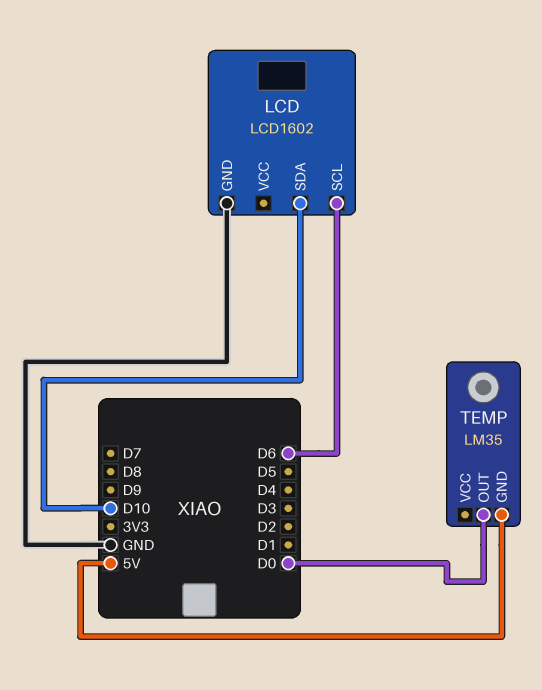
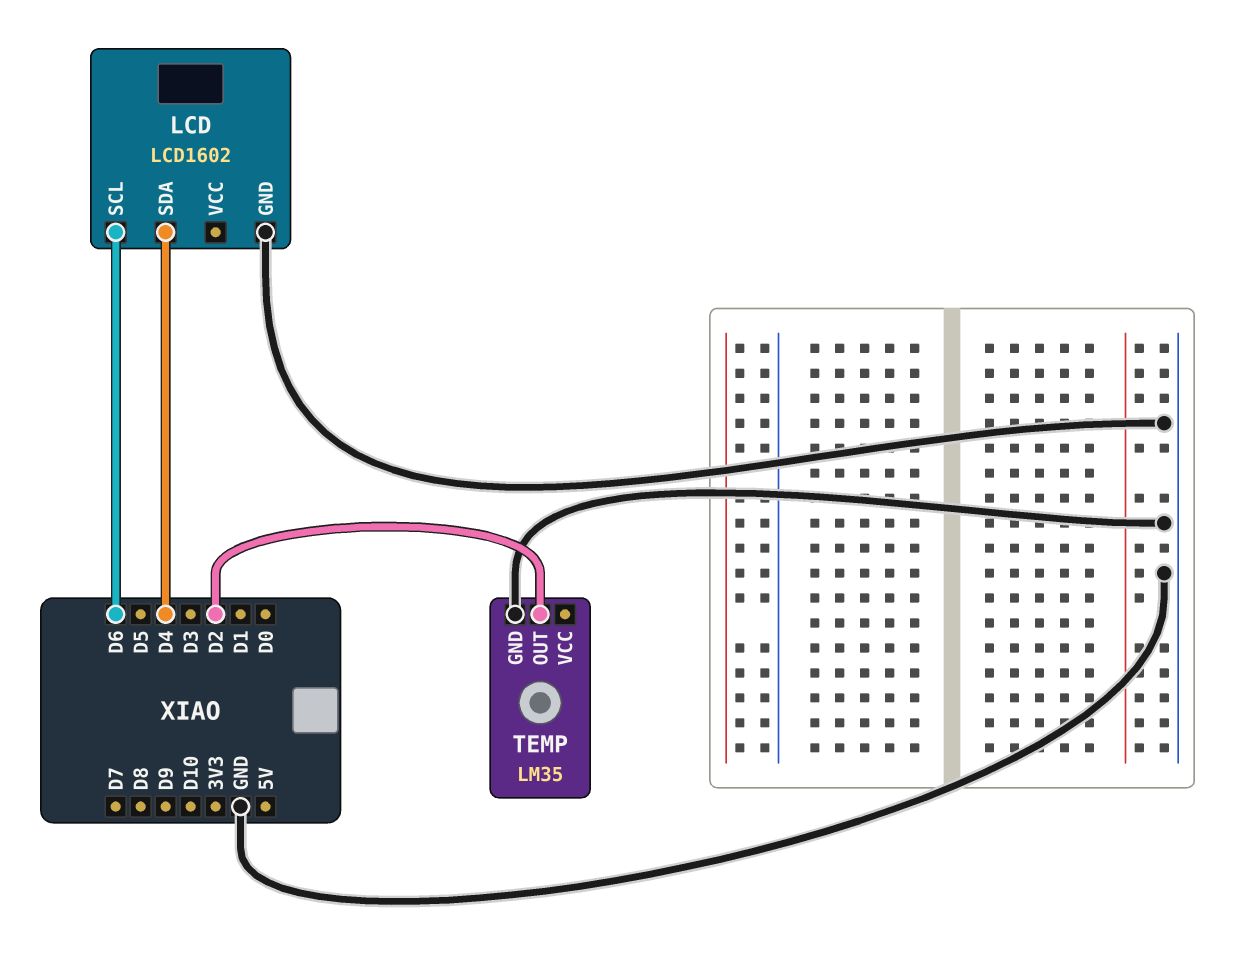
LCD pin SDA: D10 -> D4
TEMP pin GND: 5V -> GND
TEMP pin OUT: D0 -> D2

